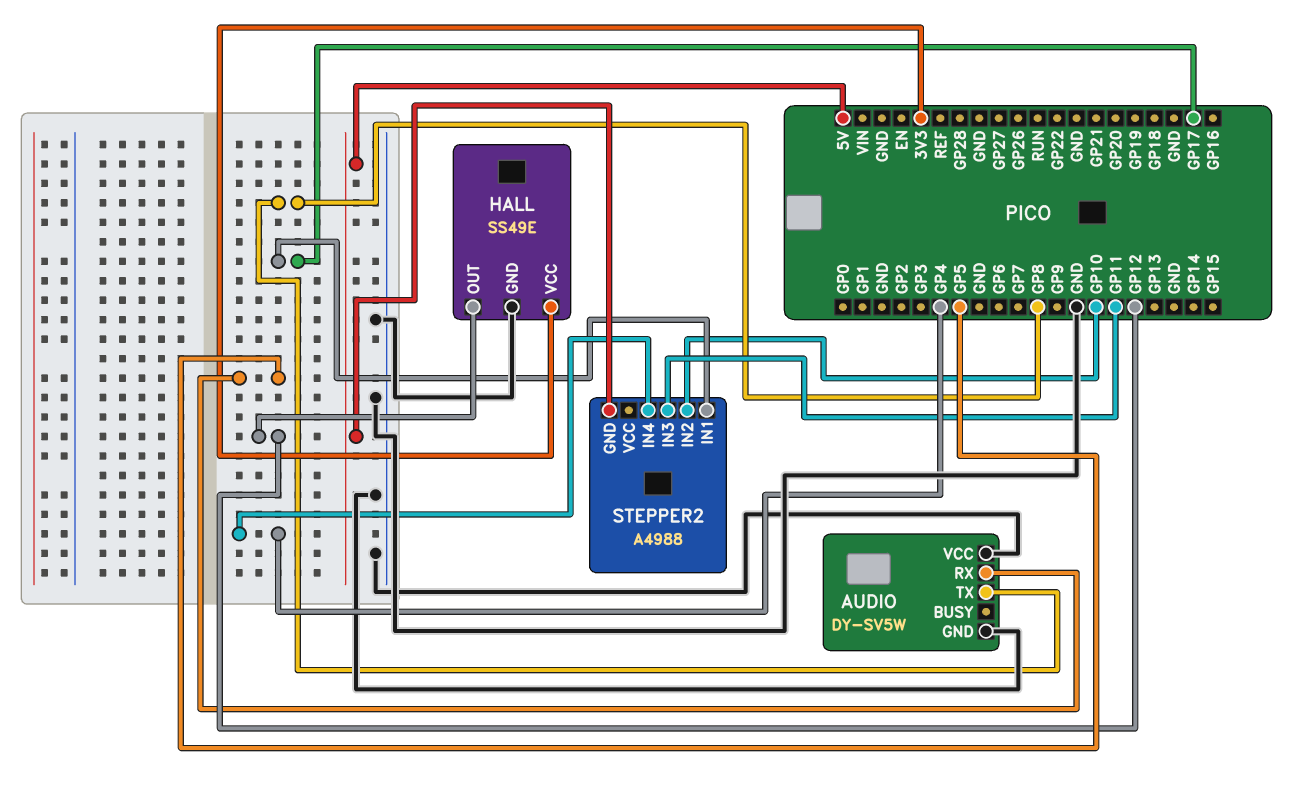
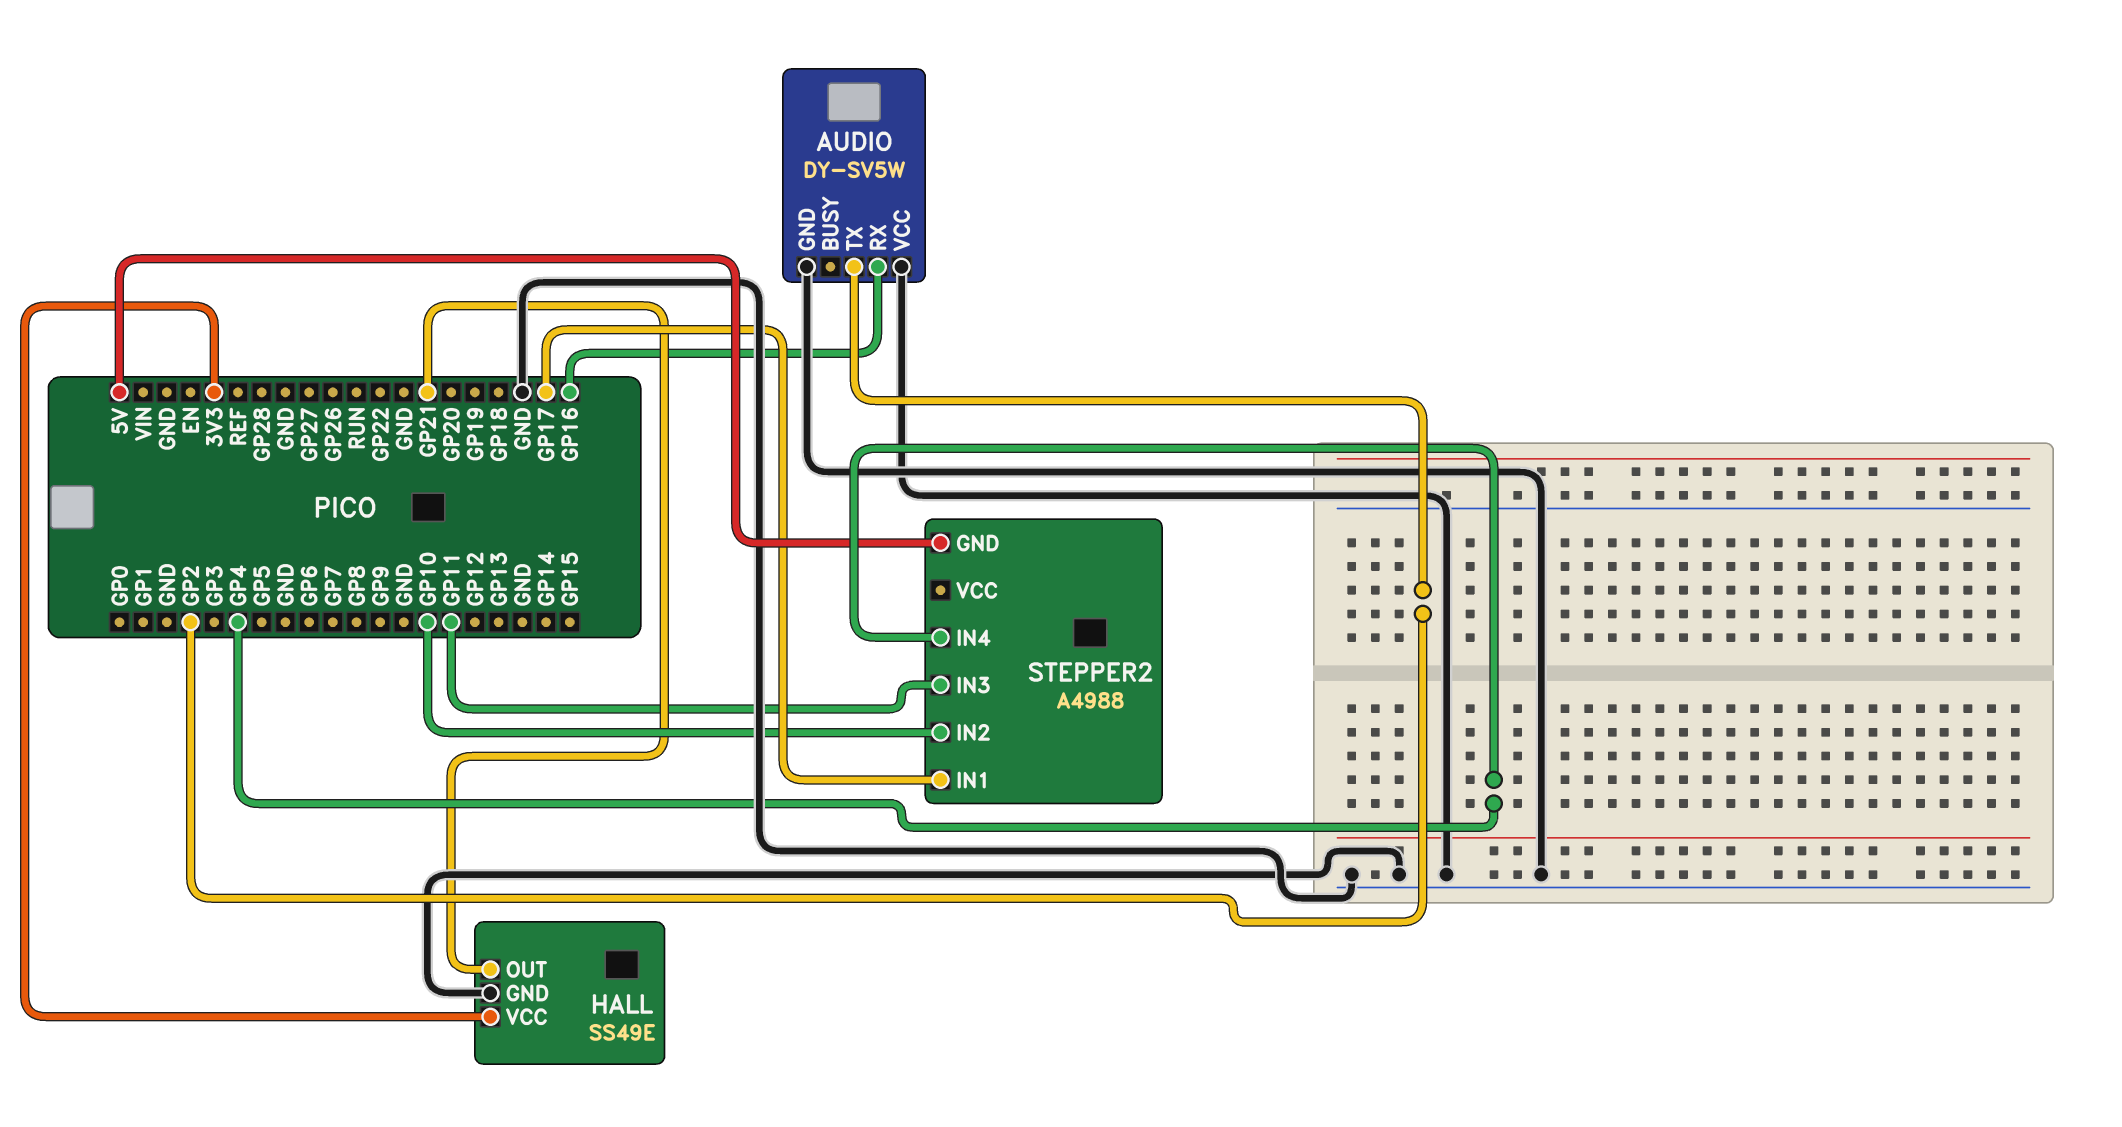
AUDIO pin RX: GP5 -> GP16
AUDIO pin TX: GP8 -> GP2
HALL pin OUT: GP12 -> GP21

